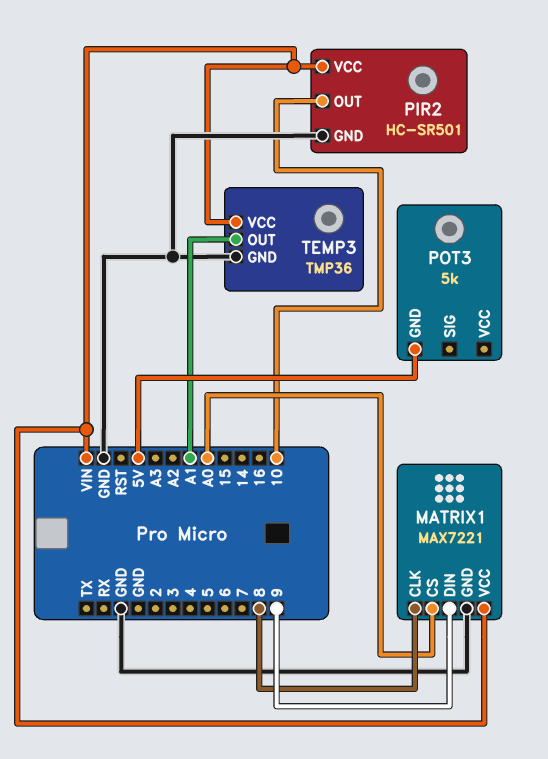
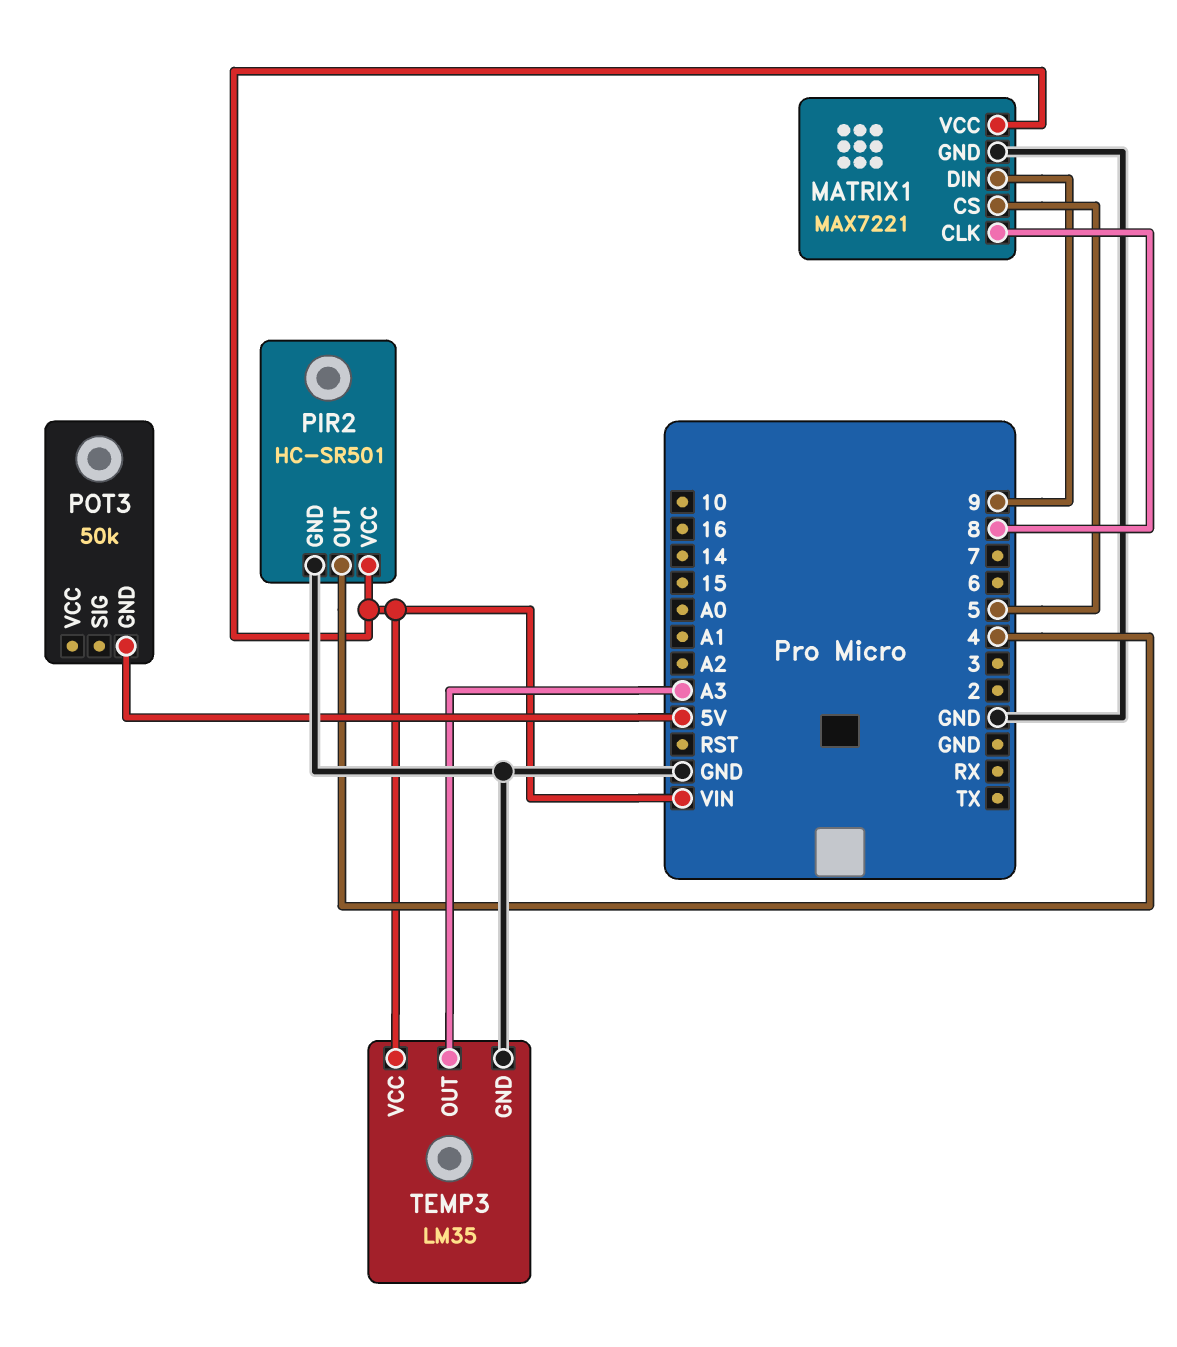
MATRIX1 pin CS: A0 -> 5
PIR2 pin OUT: 10 -> 4
POT3: 5k -> 50k
TEMP3: TMP36 -> LM35
TEMP3 pin OUT: A1 -> A3

